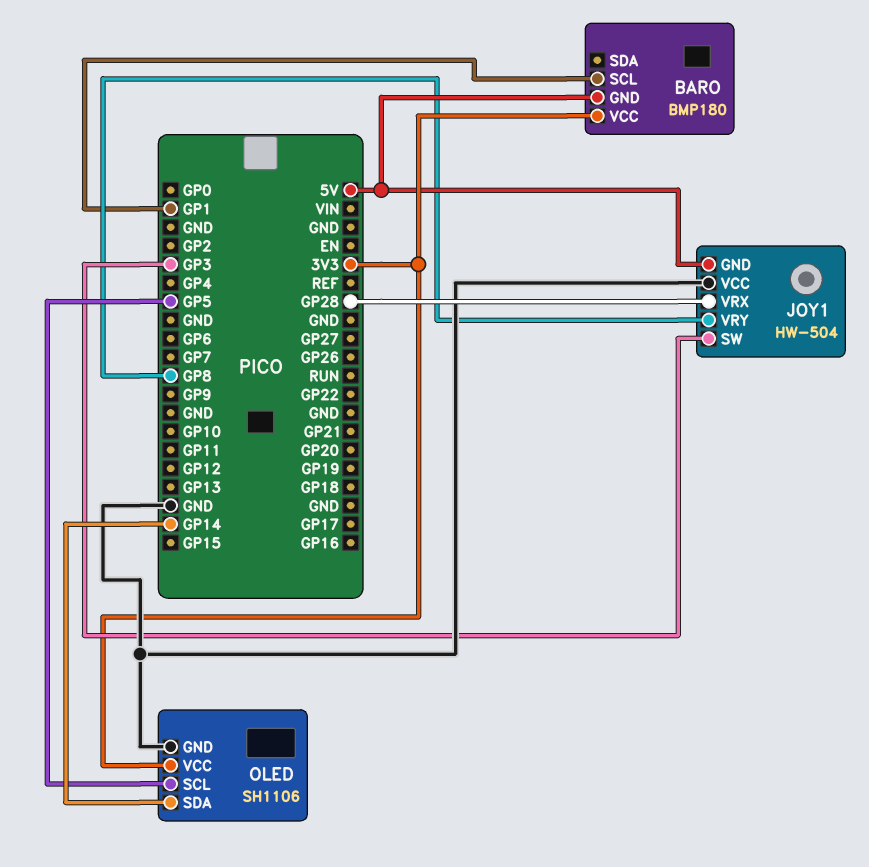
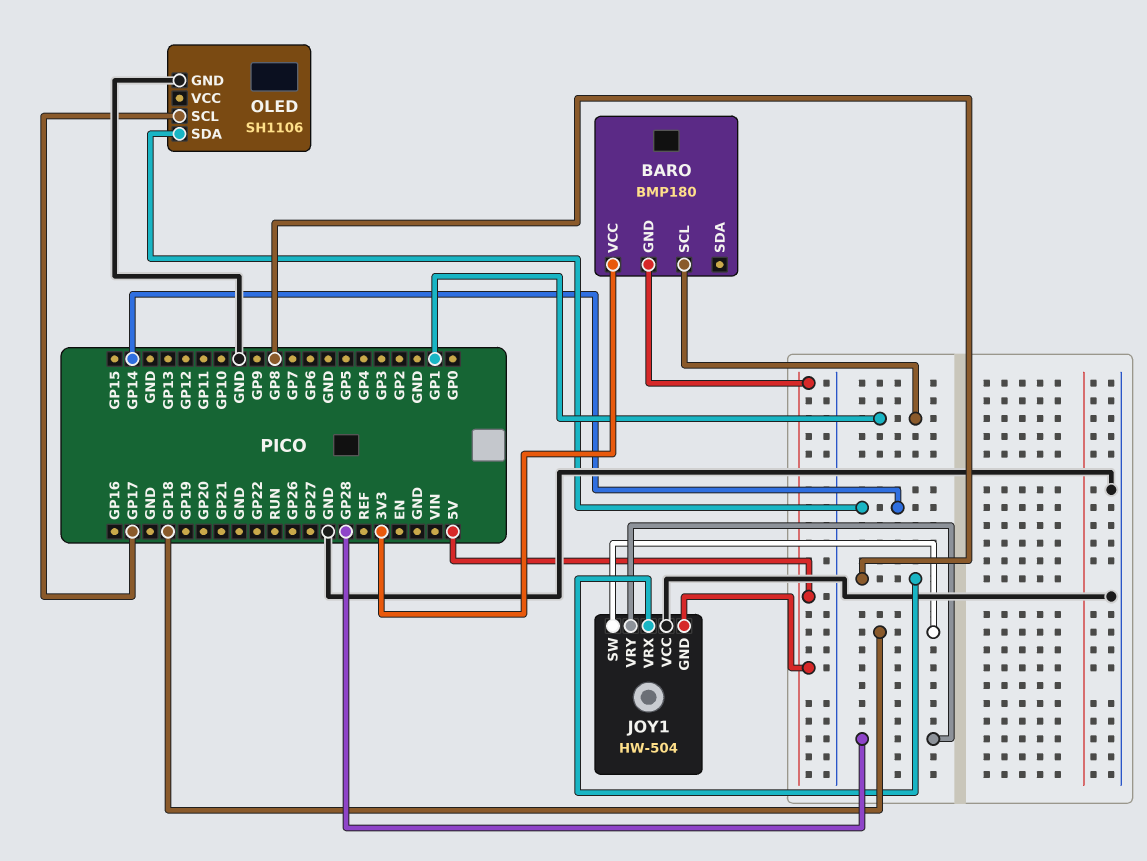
JOY1 pin SW: GP3 -> GP18
JOY1 pin VRX: GP28 -> GP8
JOY1 pin VRY: GP8 -> GP28
OLED pin SCL: GP5 -> GP17
OLED pin VCC: 3V3 -> none

